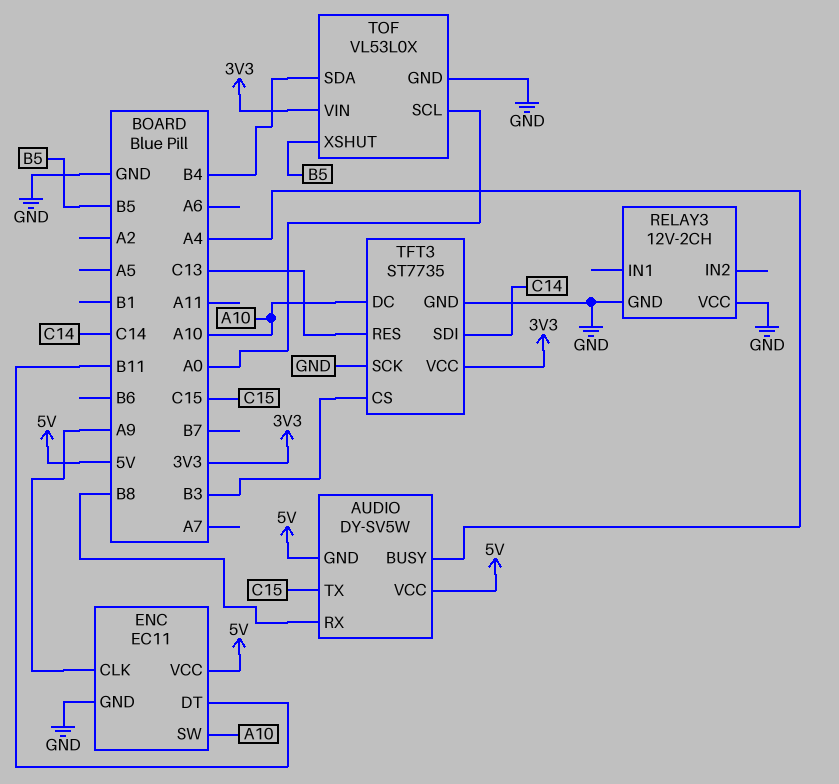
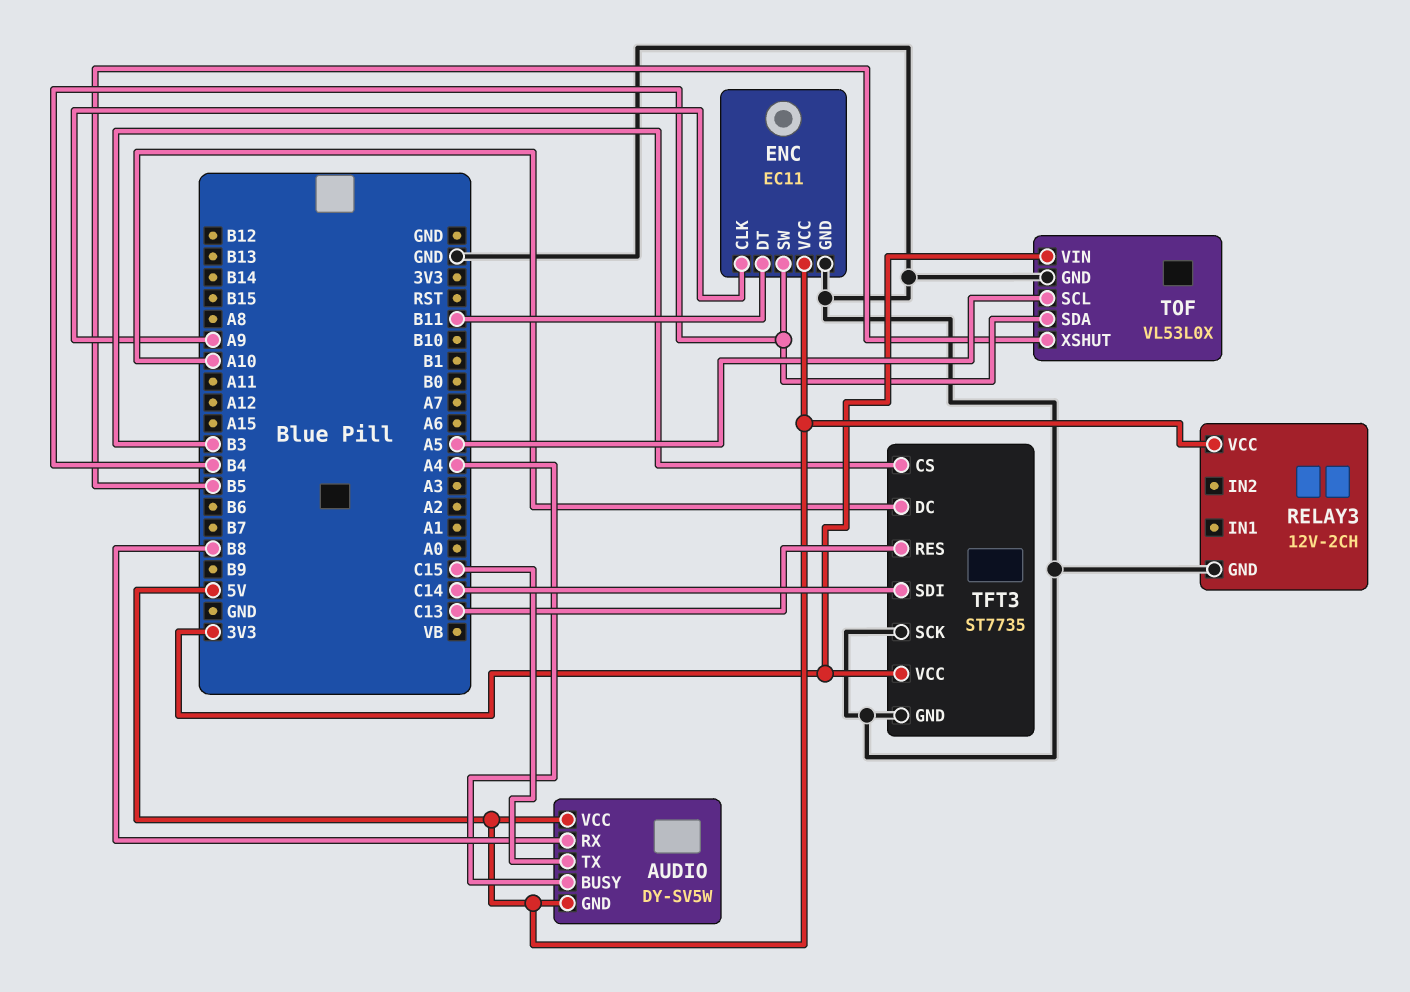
ENC pin SW: A10 -> B4
RELAY3 pin VCC: GND -> 5V
TOF pin SCL: A0 -> A5

